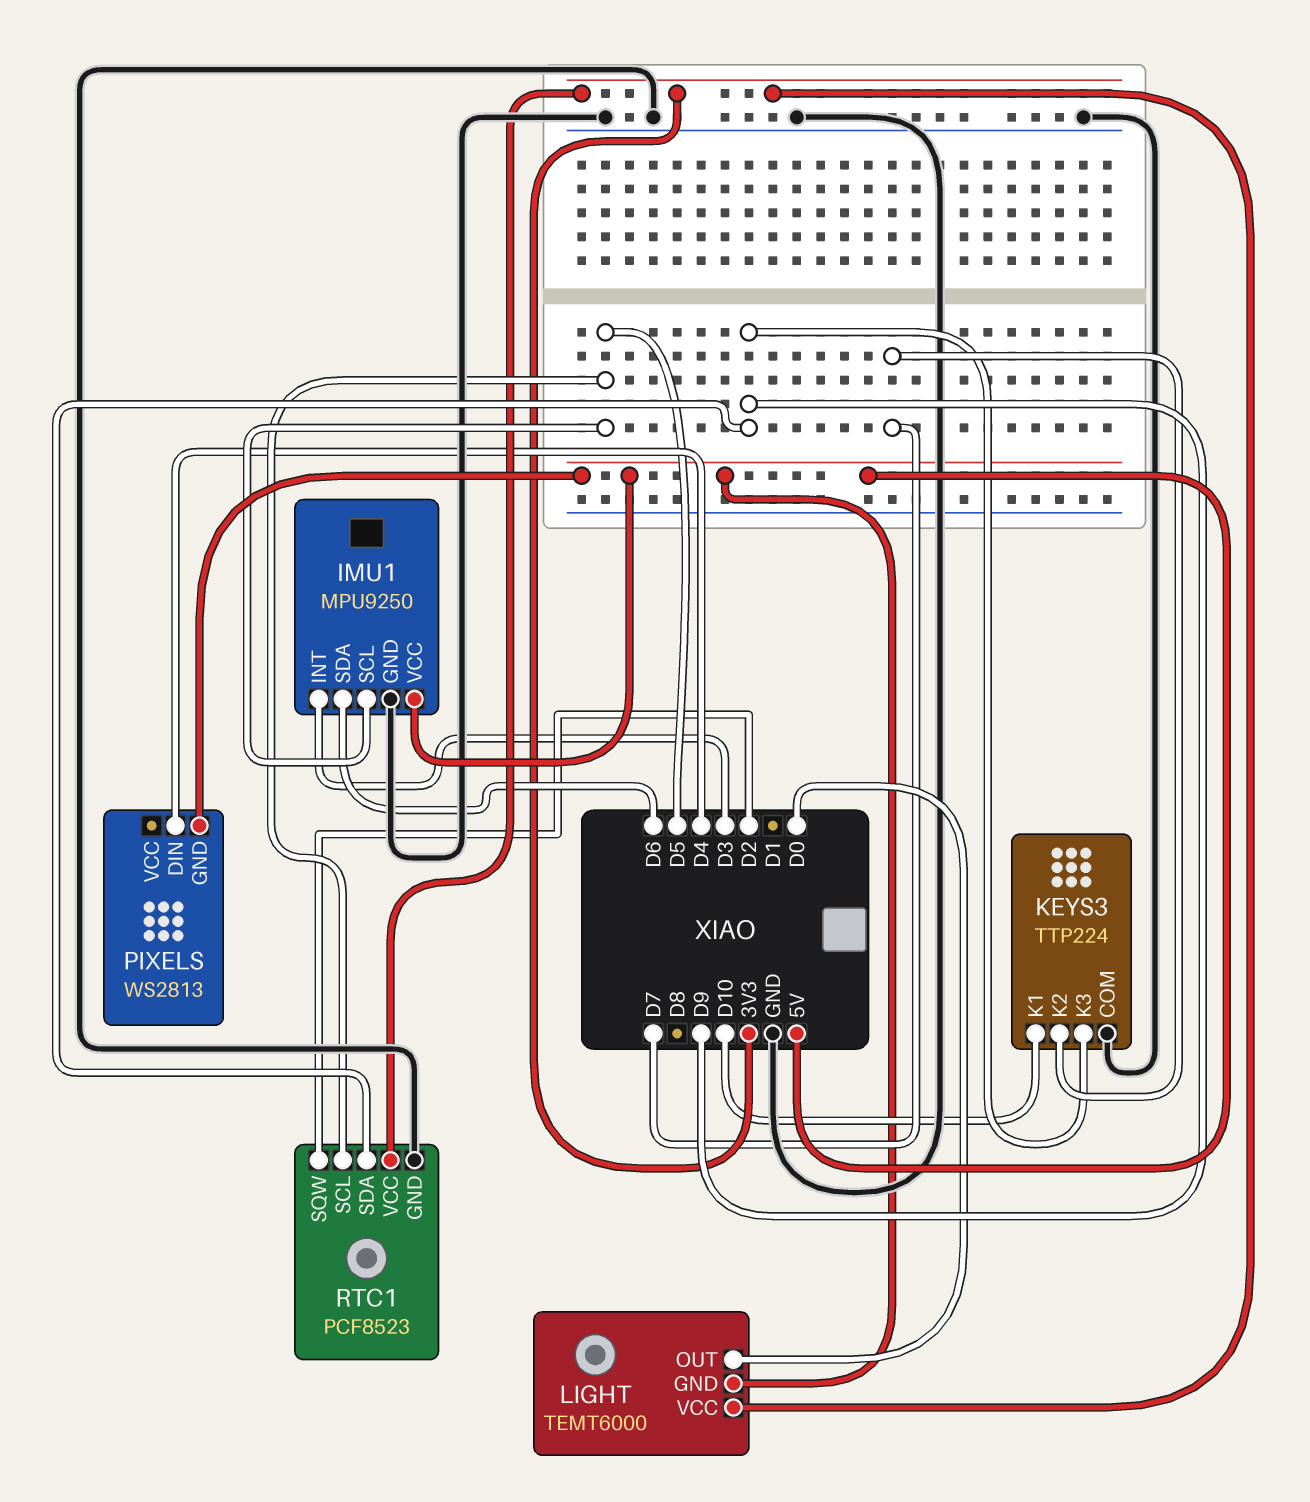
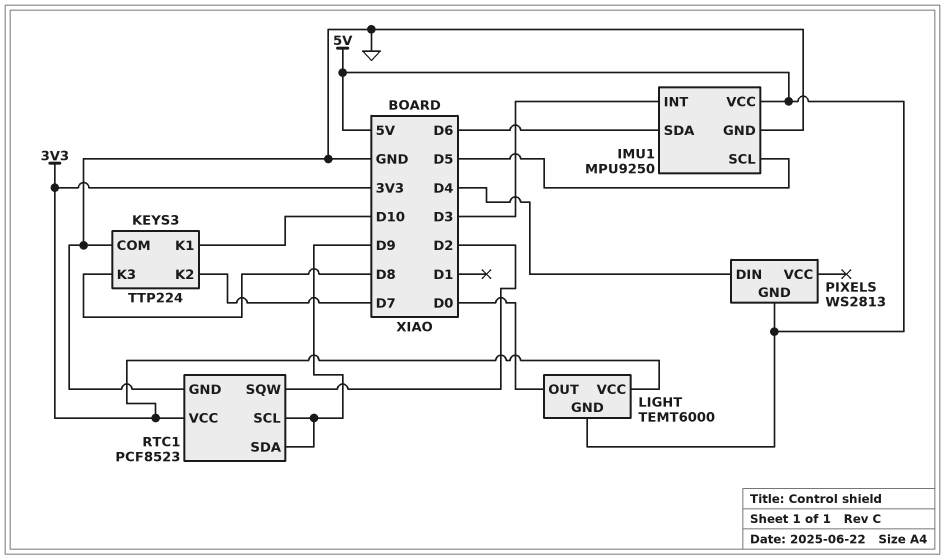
KEYS3 pin K3: D9 -> D8
RTC1 pin SCL: D5 -> D9

